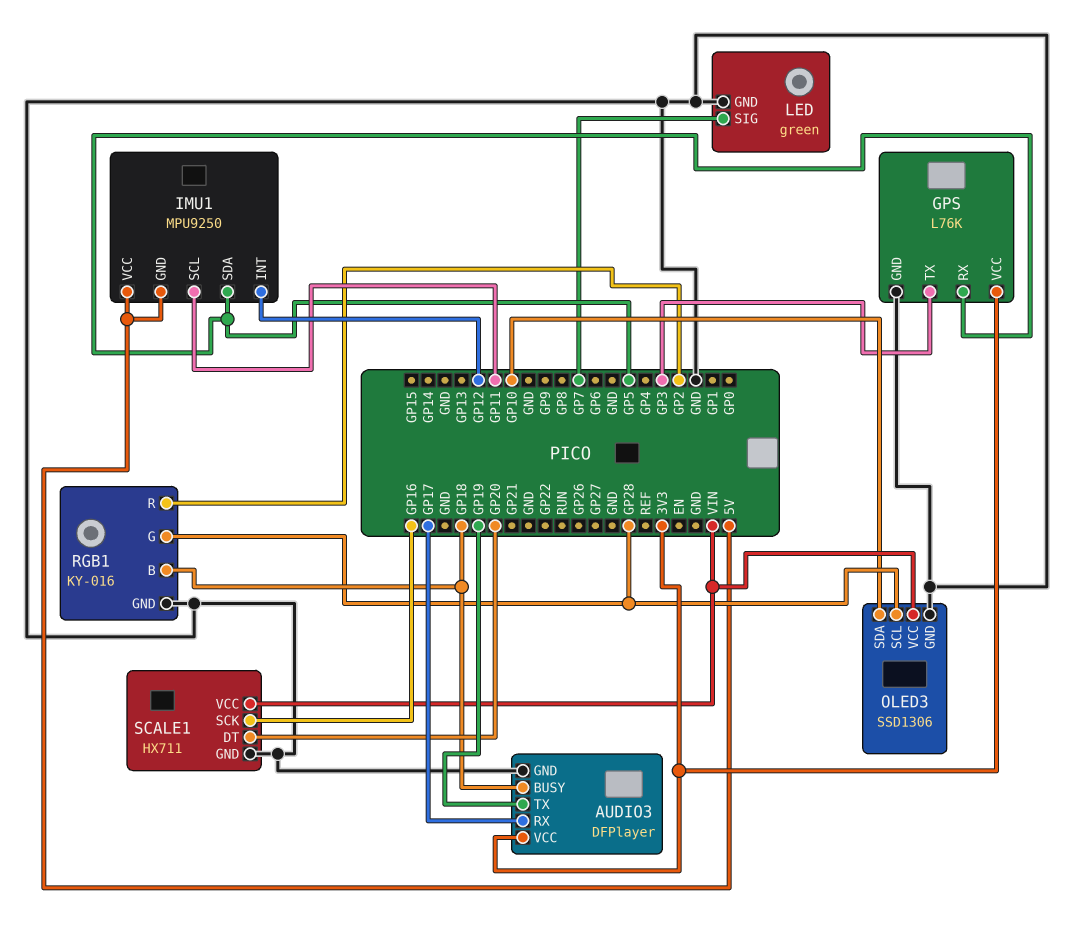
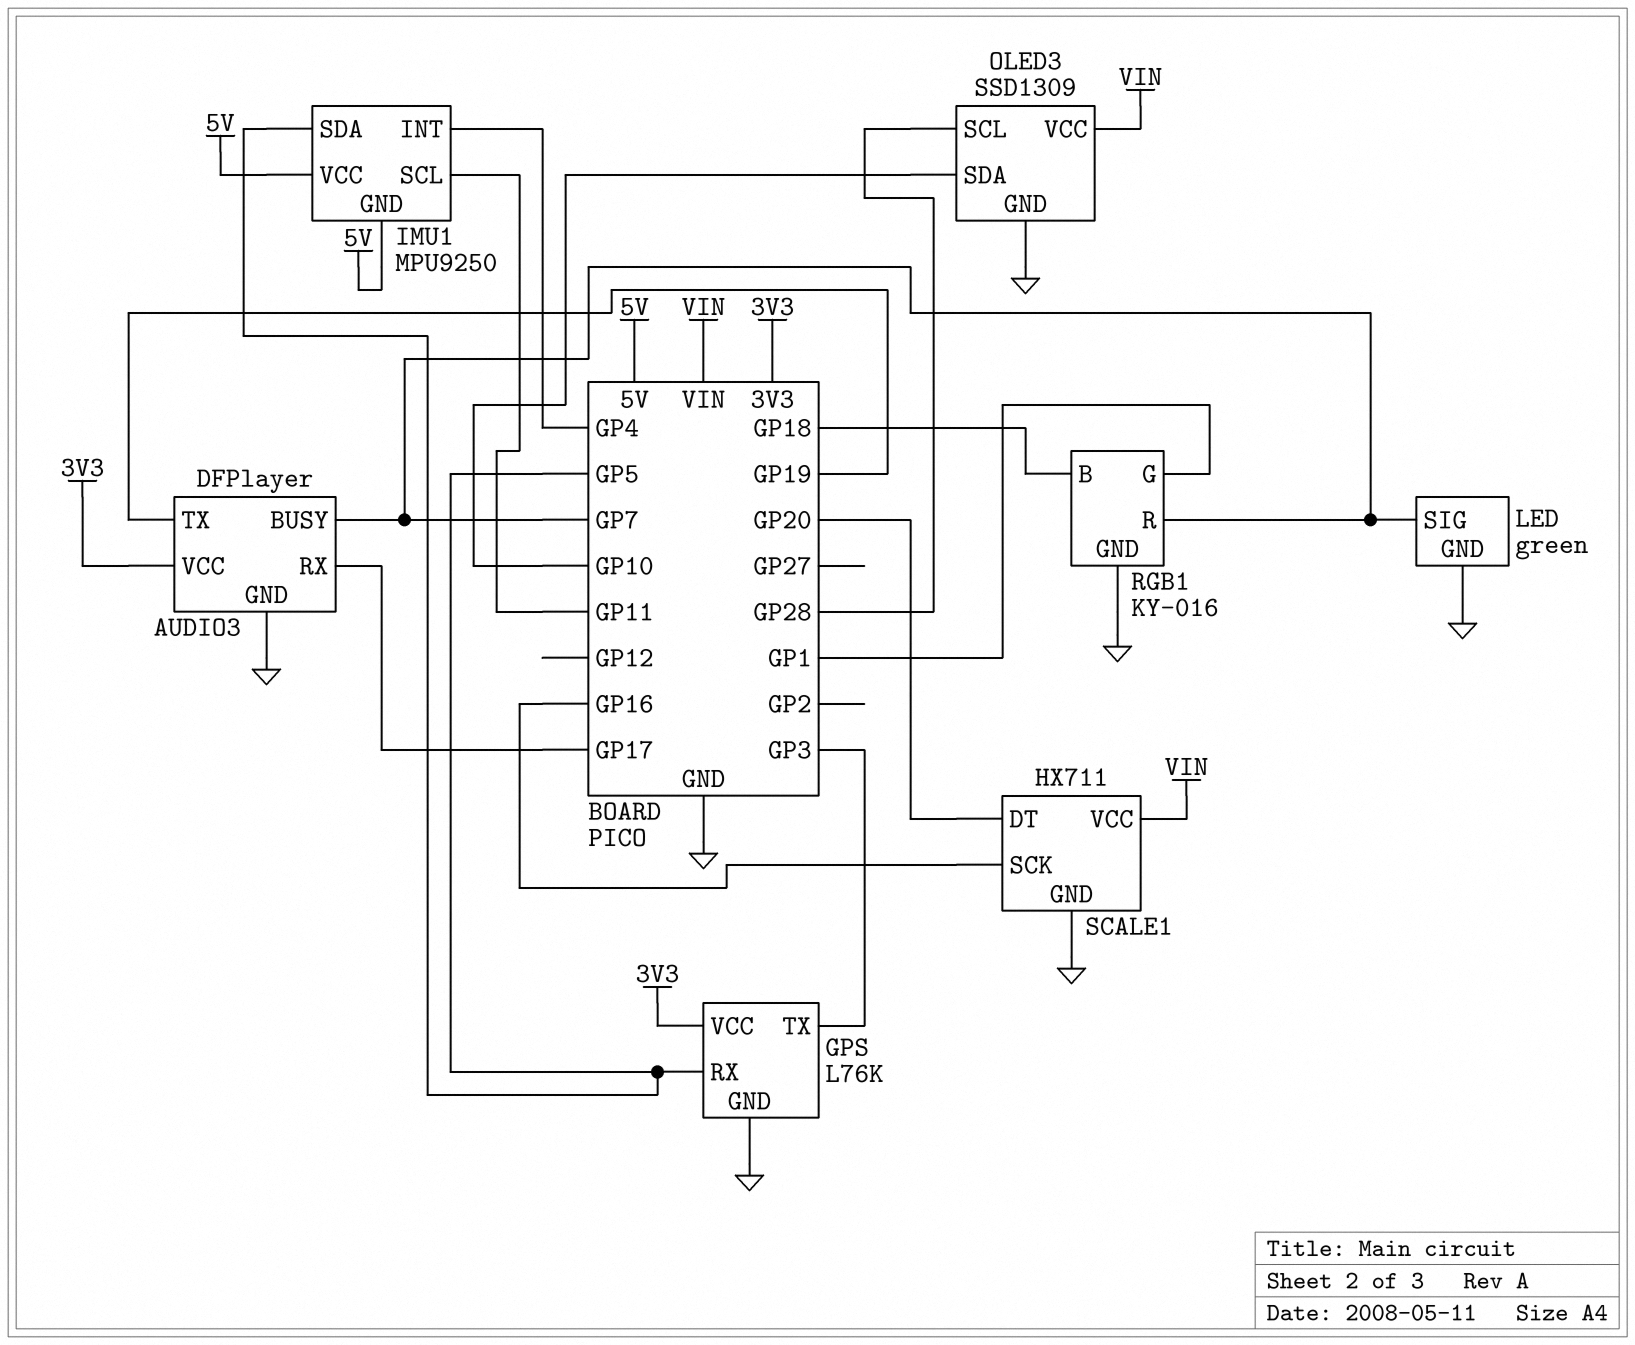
AUDIO3 pin BUSY: GP18 -> GP7
IMU1 pin INT: GP12 -> GP4
OLED3: SSD1306 -> SSD1309
RGB1 pin G: GP28 -> GP1
RGB1 pin R: GP2 -> GP7

